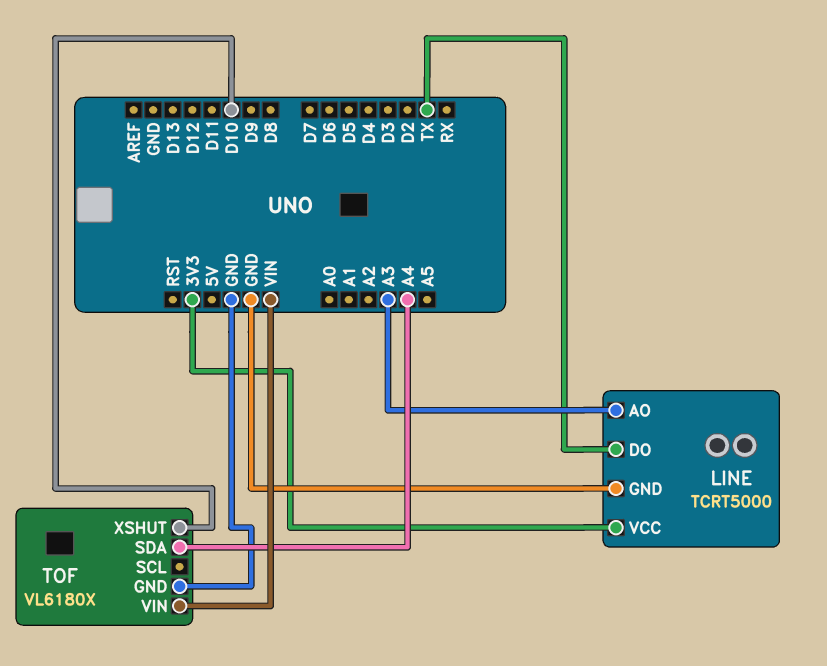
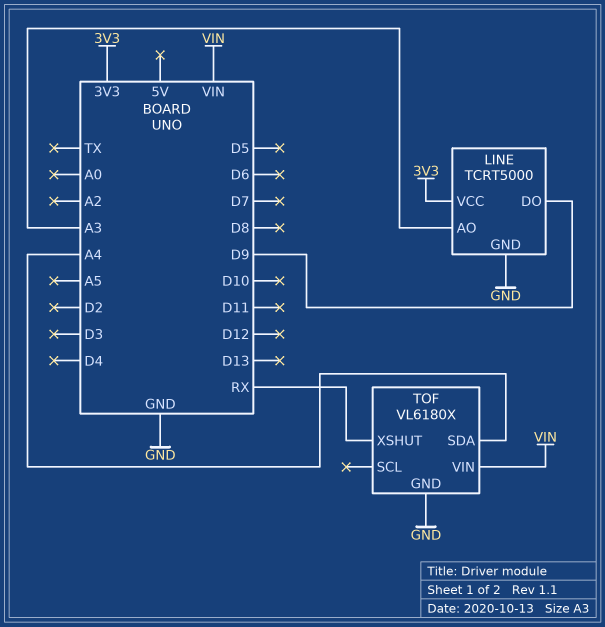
LINE pin DO: TX -> D9
TOF pin XSHUT: D10 -> RX

